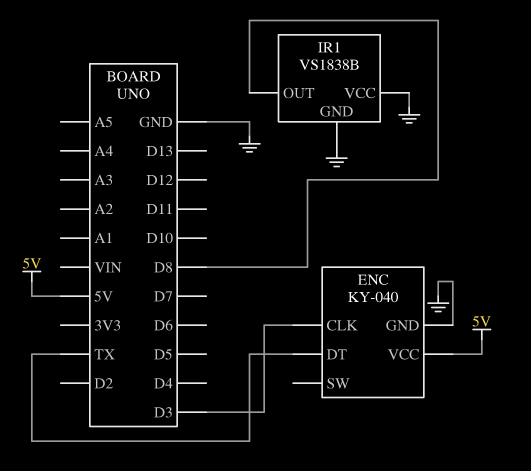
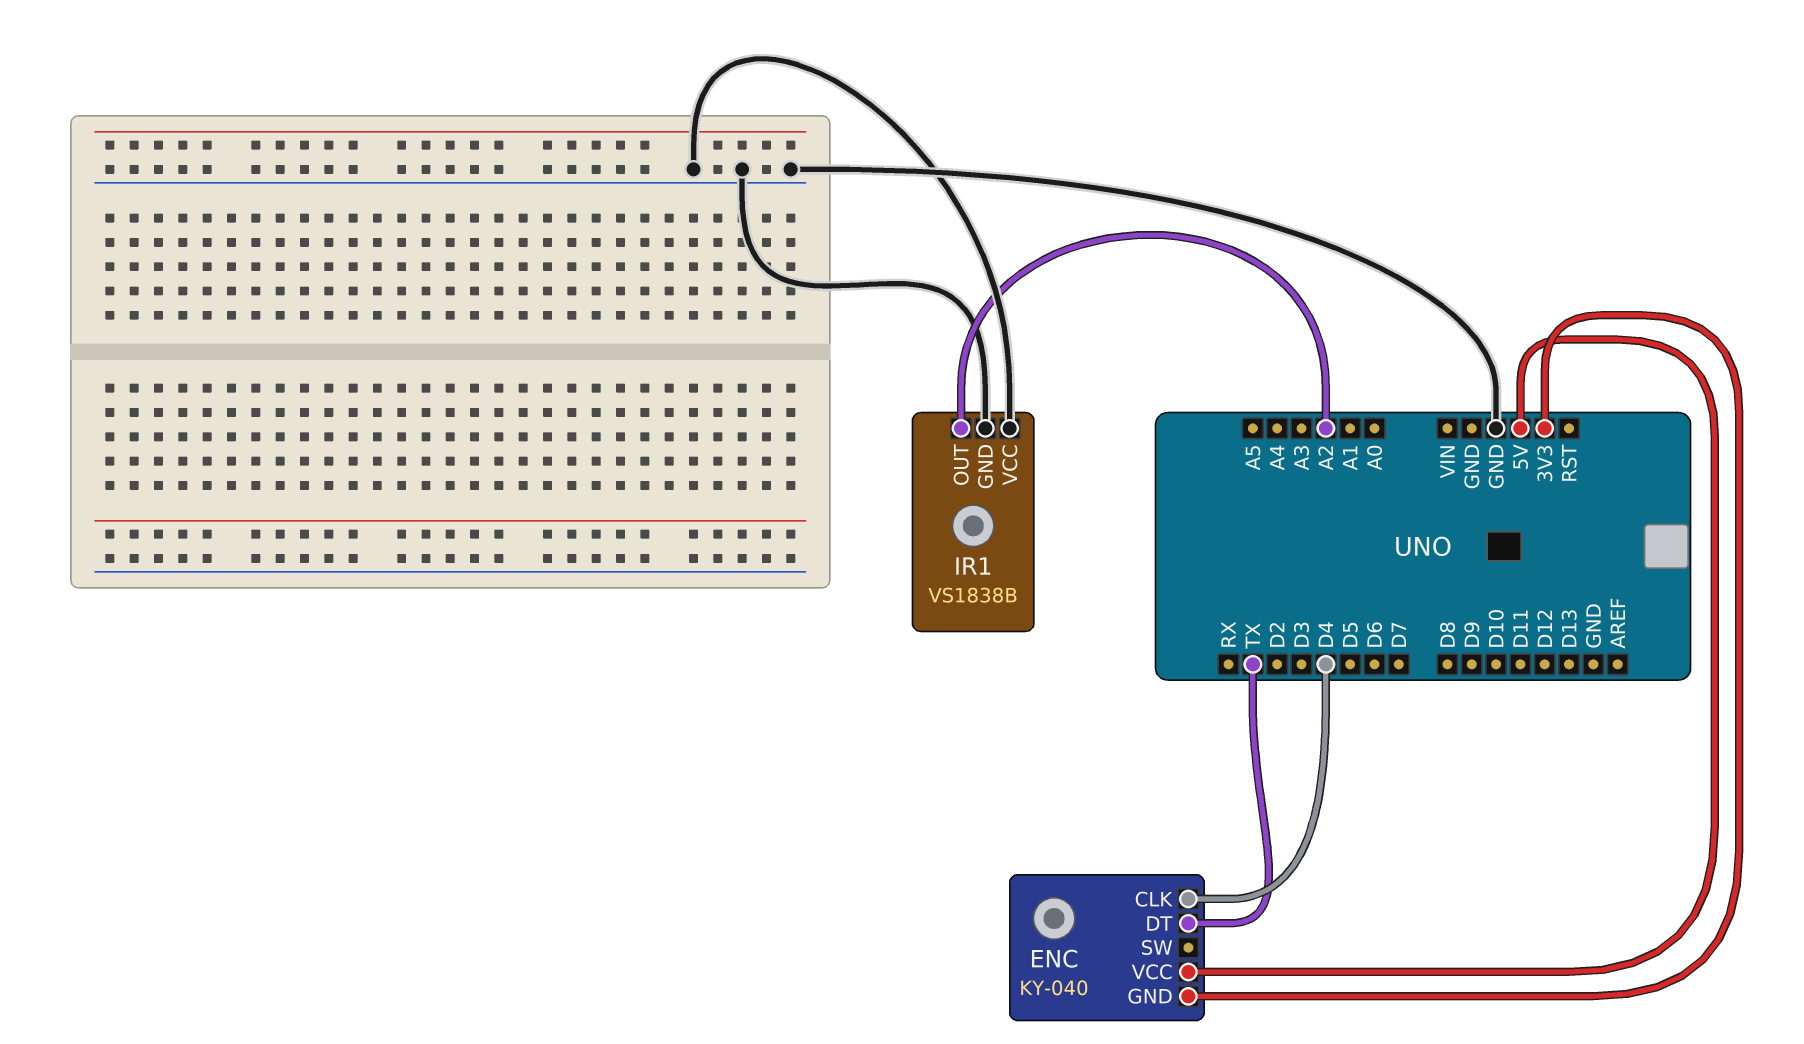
ENC pin CLK: D3 -> D4
ENC pin GND: GND -> 3V3
IR1 pin OUT: D8 -> A2

